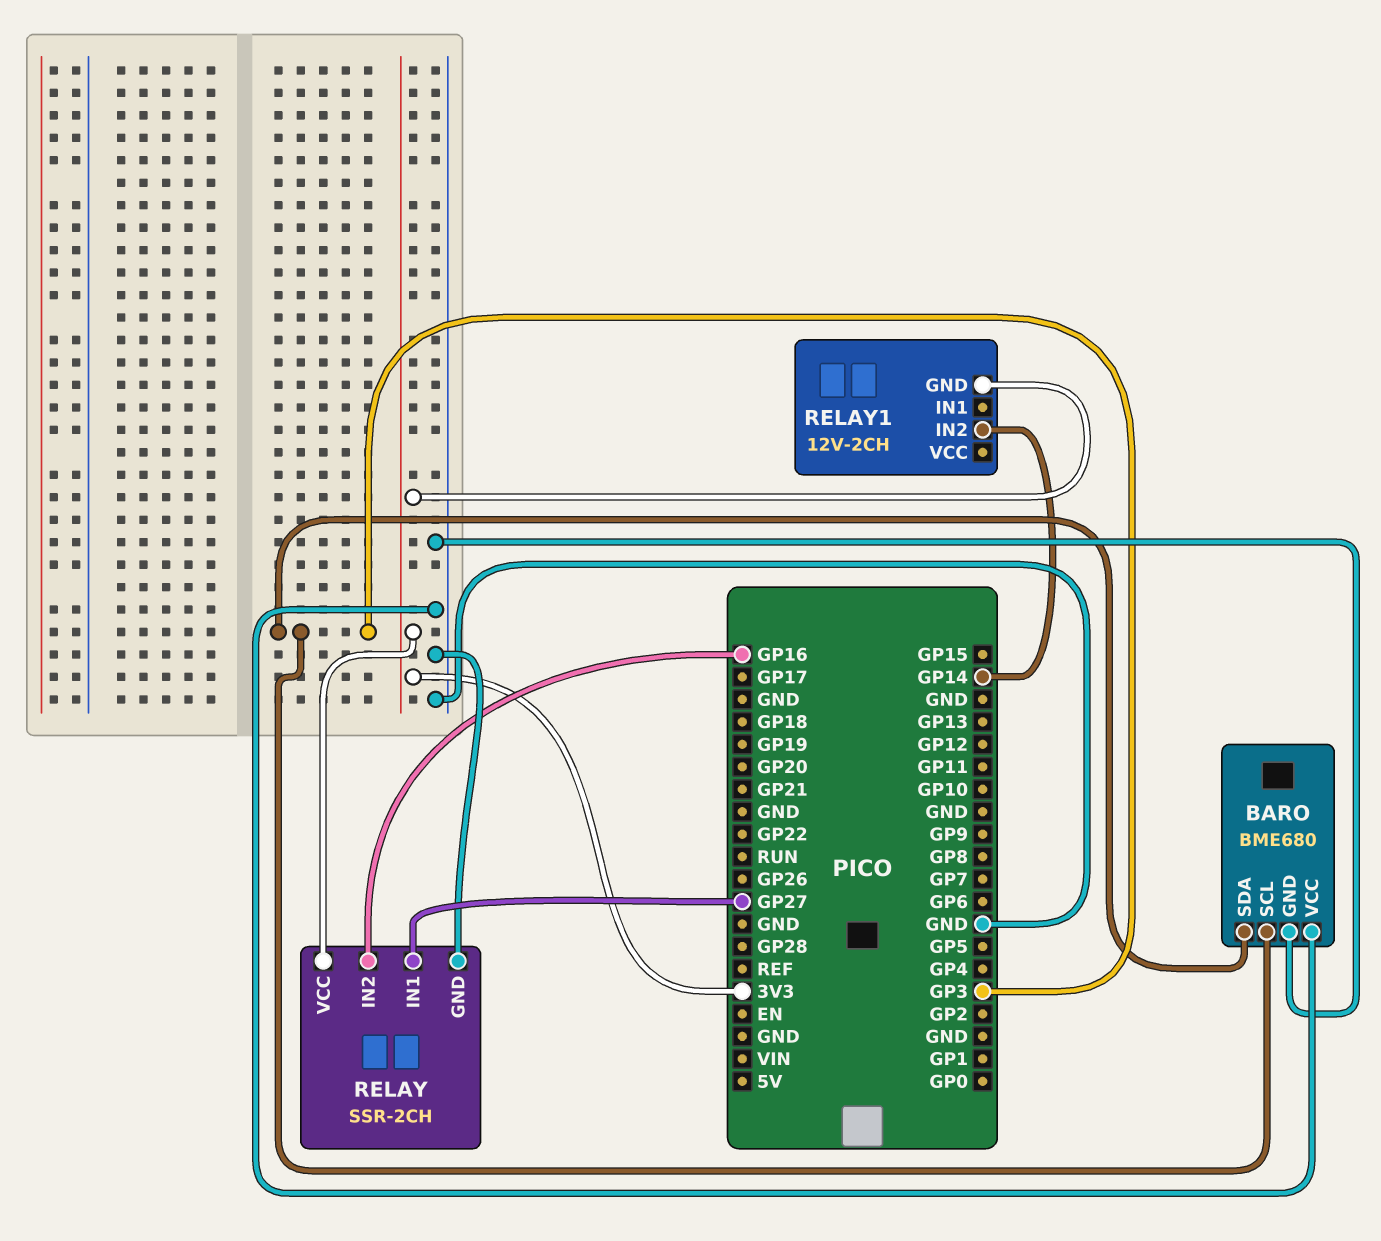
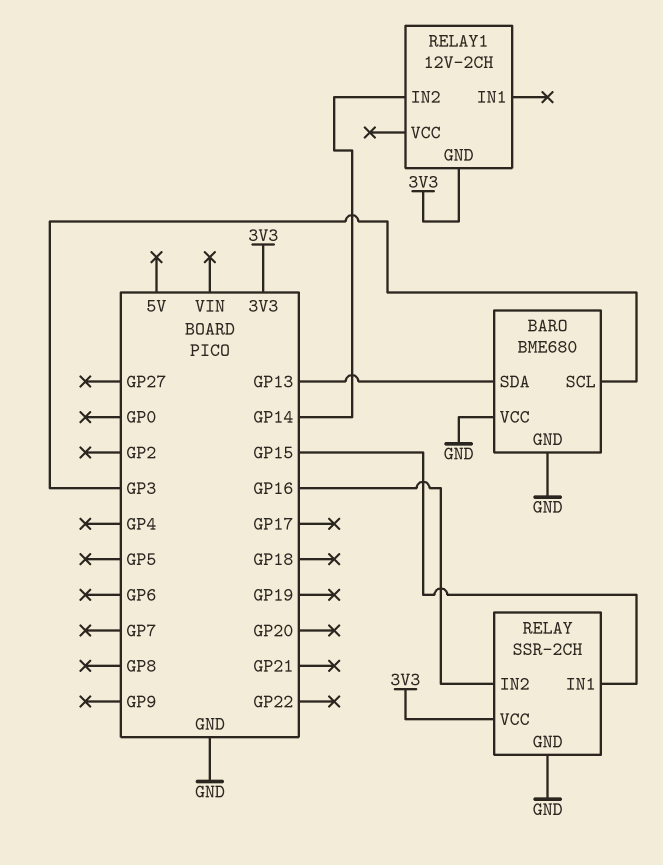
BARO pin SDA: GP3 -> GP13
RELAY pin IN1: GP27 -> GP15

